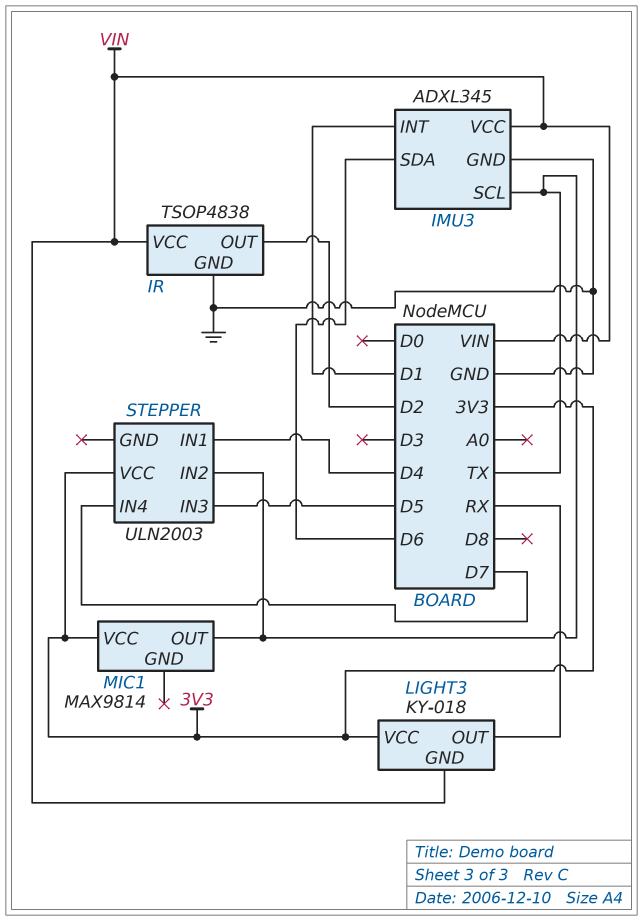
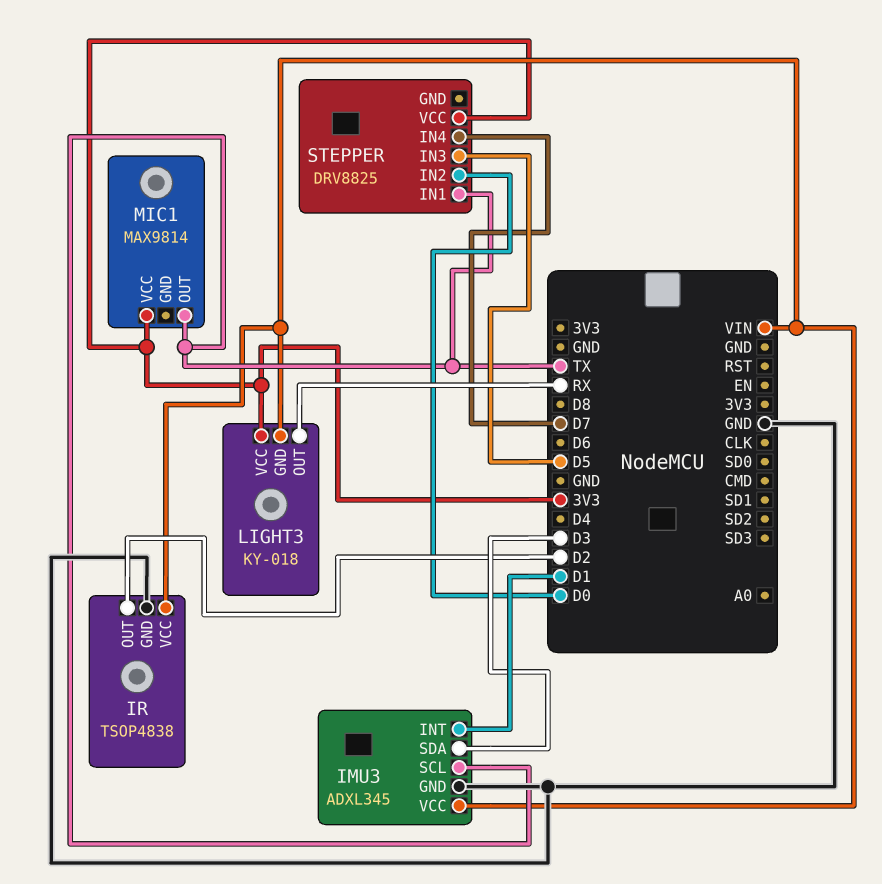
IMU3 pin SDA: D6 -> D3
STEPPER: ULN2003 -> DRV8825
STEPPER pin IN1: D4 -> TX
STEPPER pin IN2: TX -> D0

